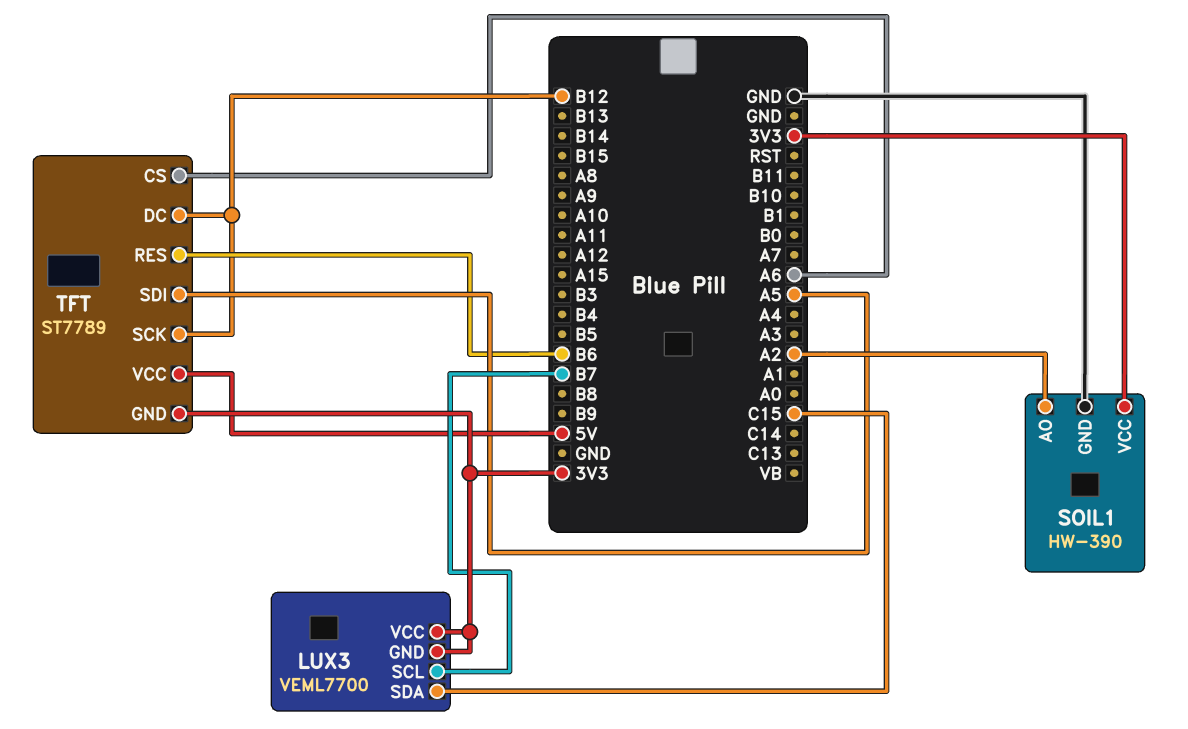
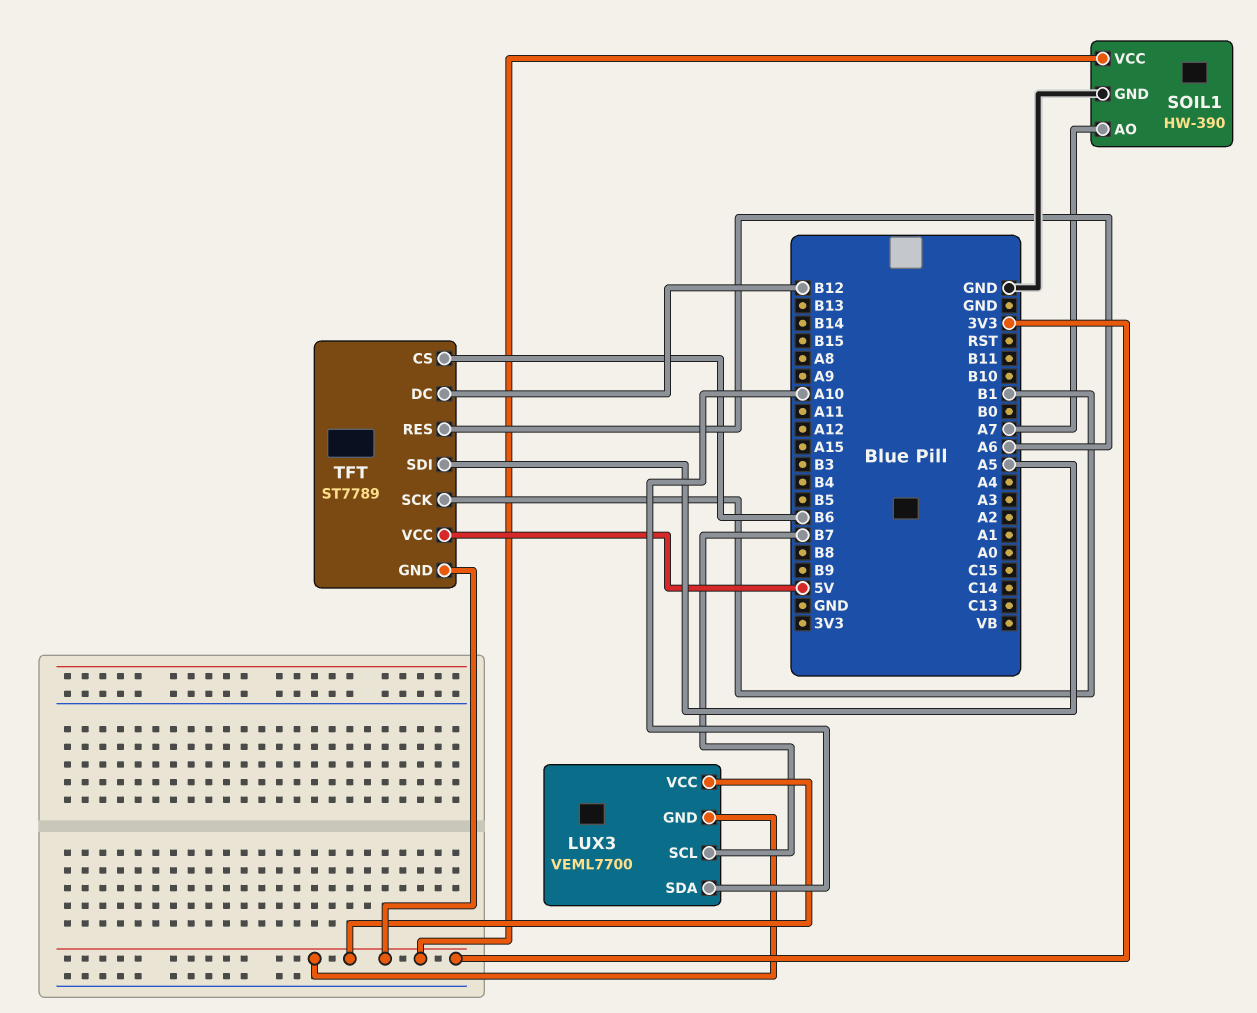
LUX3 pin SDA: C15 -> A10
SOIL1 pin AO: A2 -> A7
TFT pin CS: A6 -> B6
TFT pin RES: B6 -> A6
TFT pin SCK: B12 -> B1

